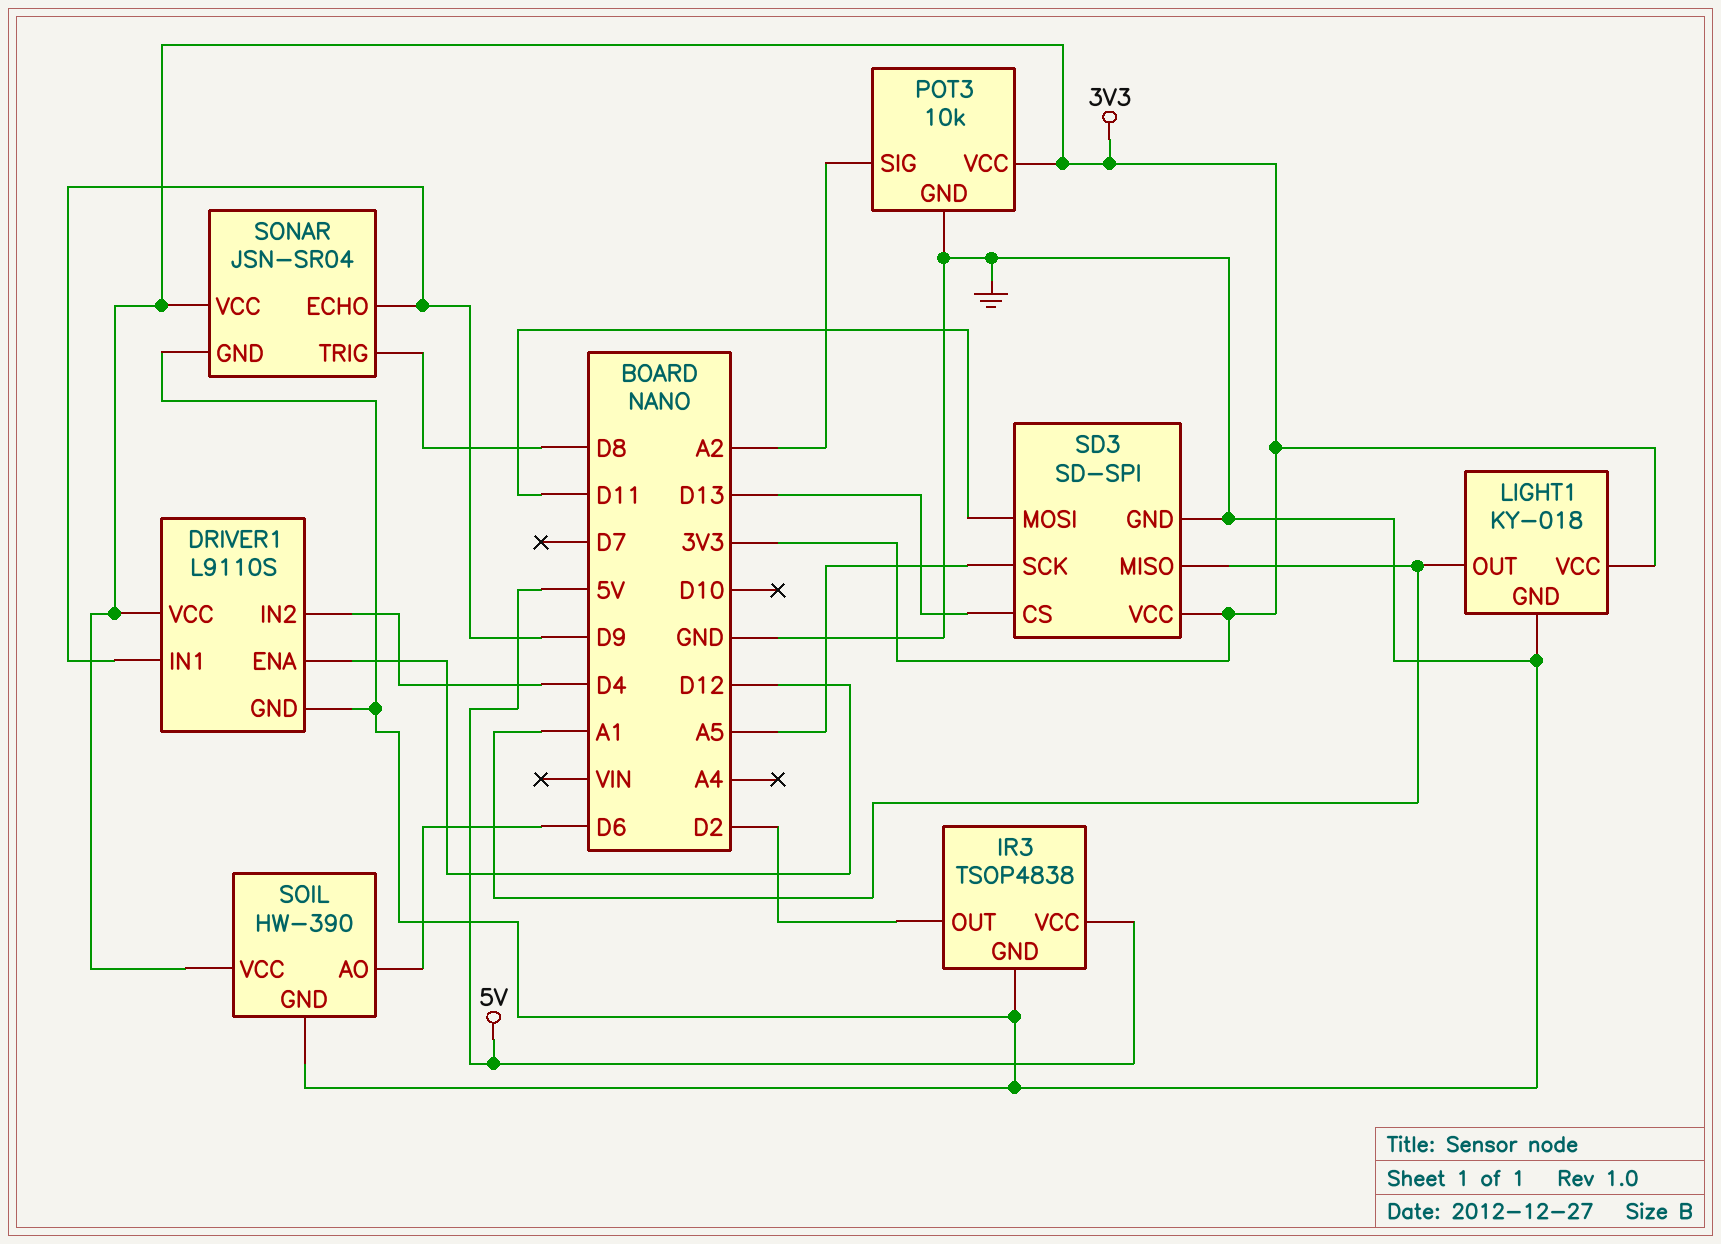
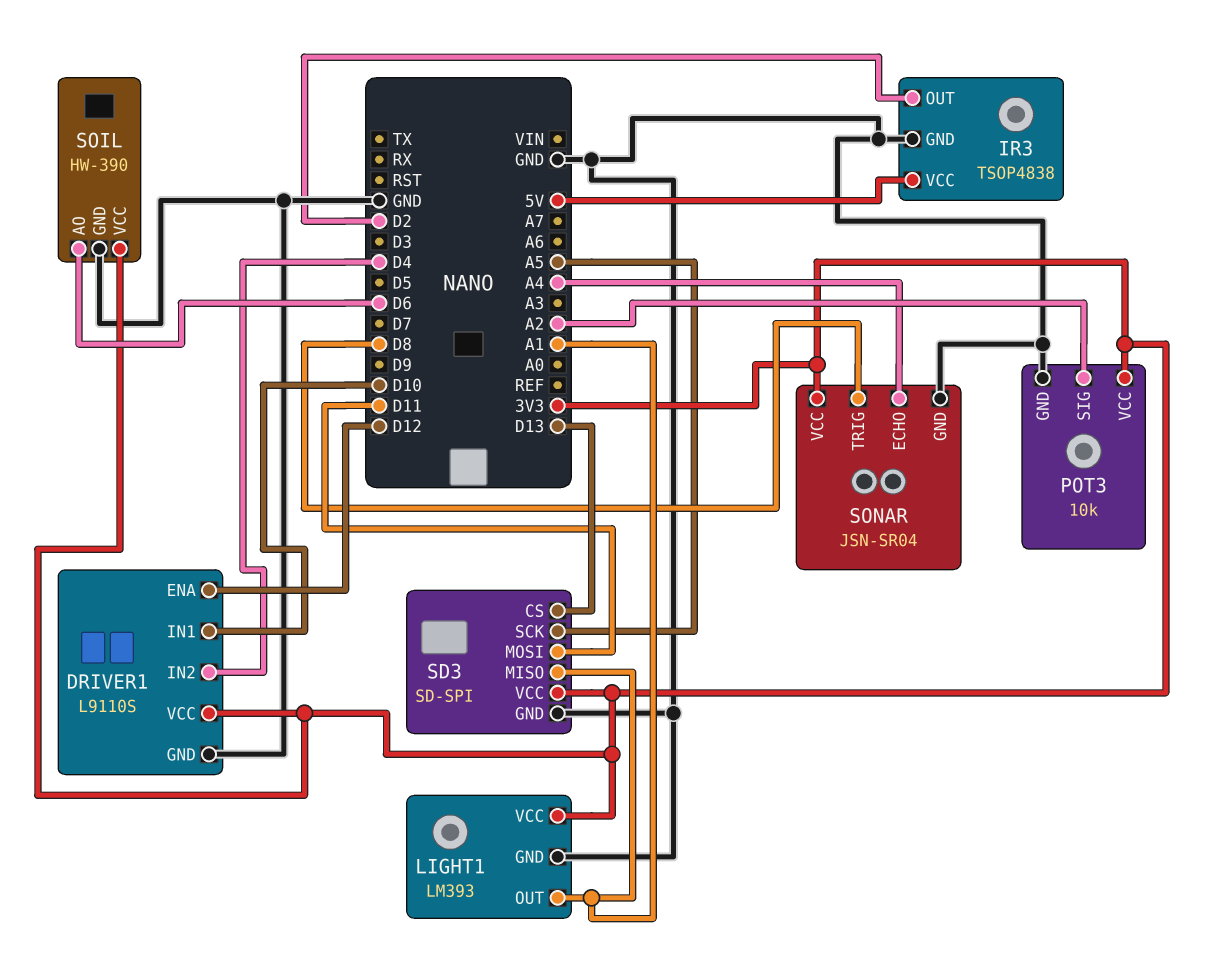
DRIVER1 pin IN1: D9 -> D10
LIGHT1: KY-018 -> LM393
SONAR pin ECHO: D9 -> A4

